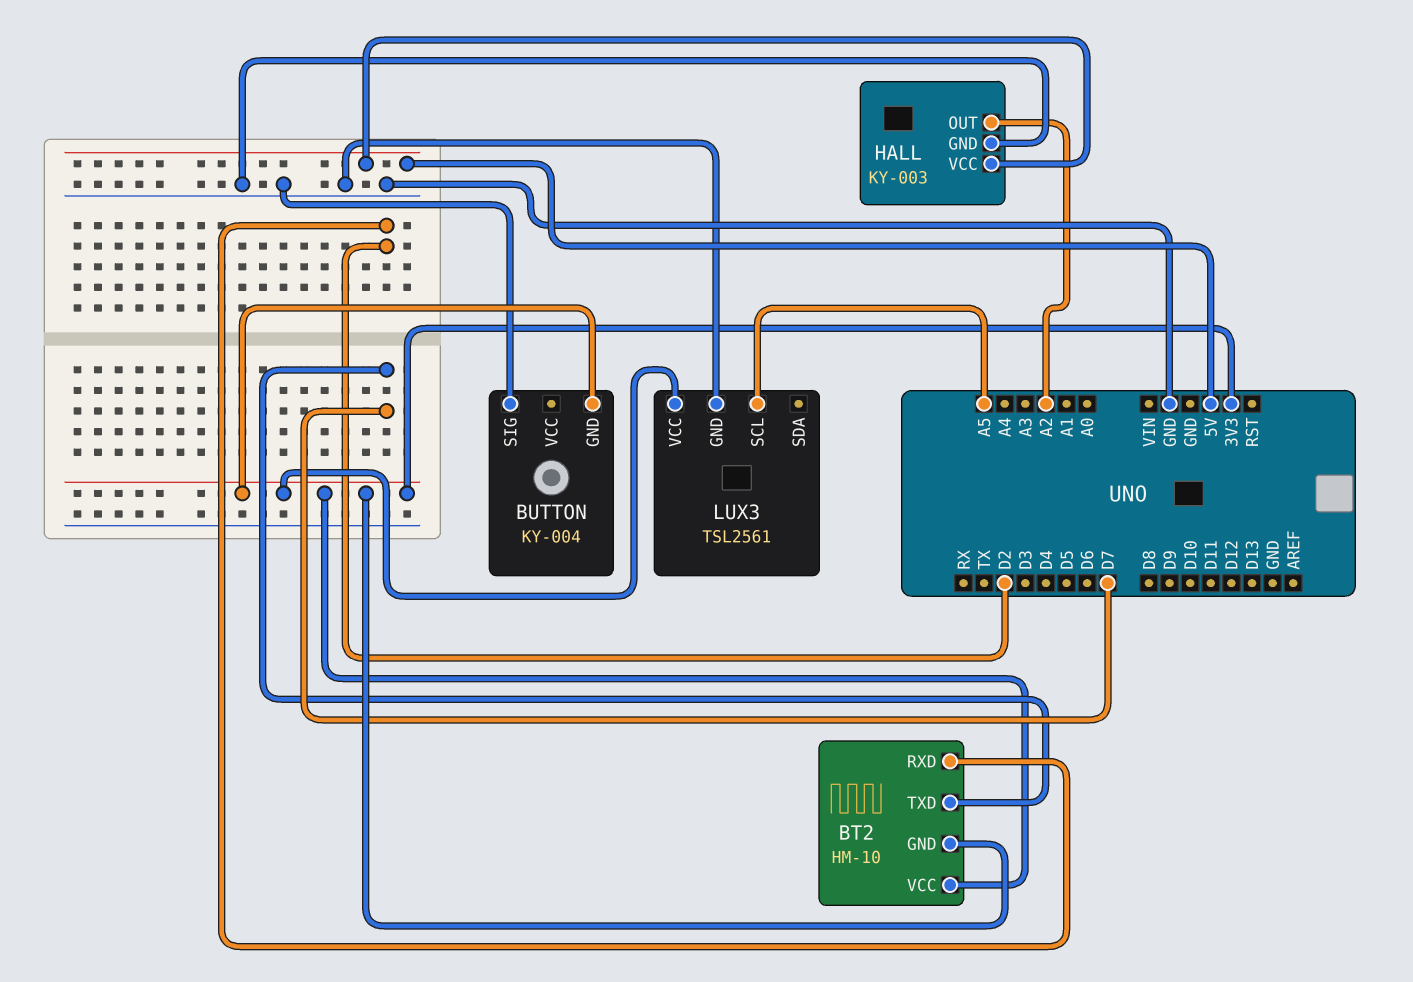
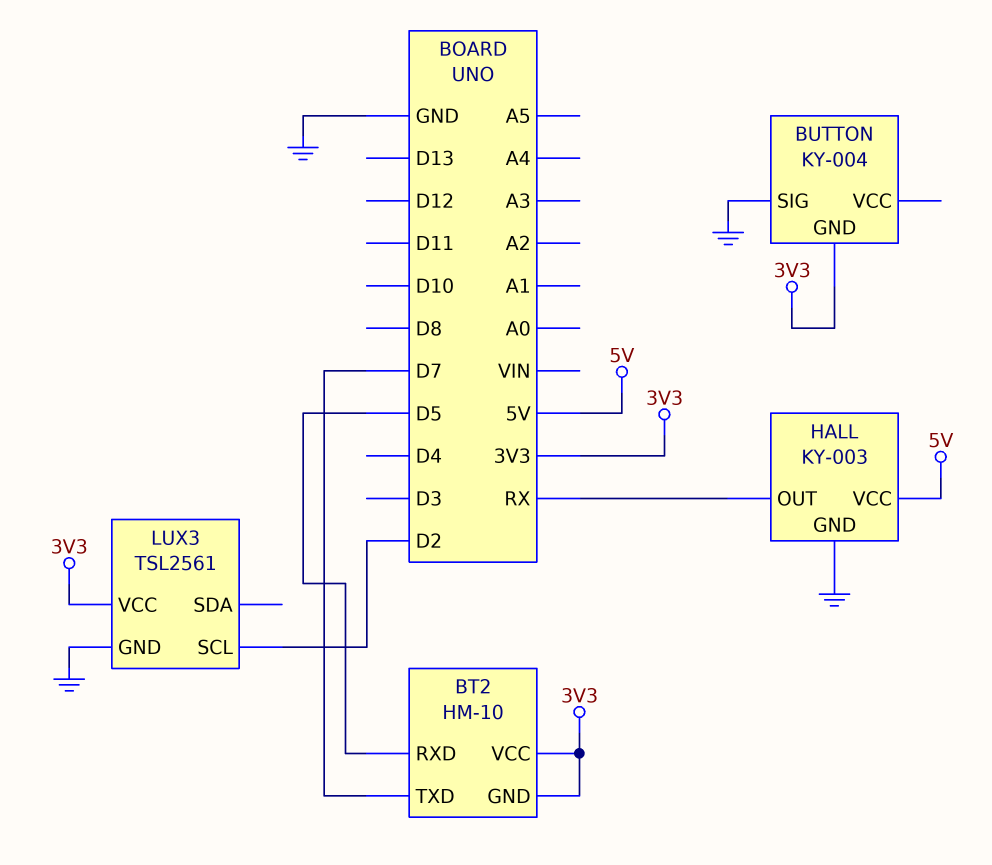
BT2 pin RXD: D2 -> D5
HALL pin OUT: A2 -> RX
LUX3 pin SCL: A5 -> D2

